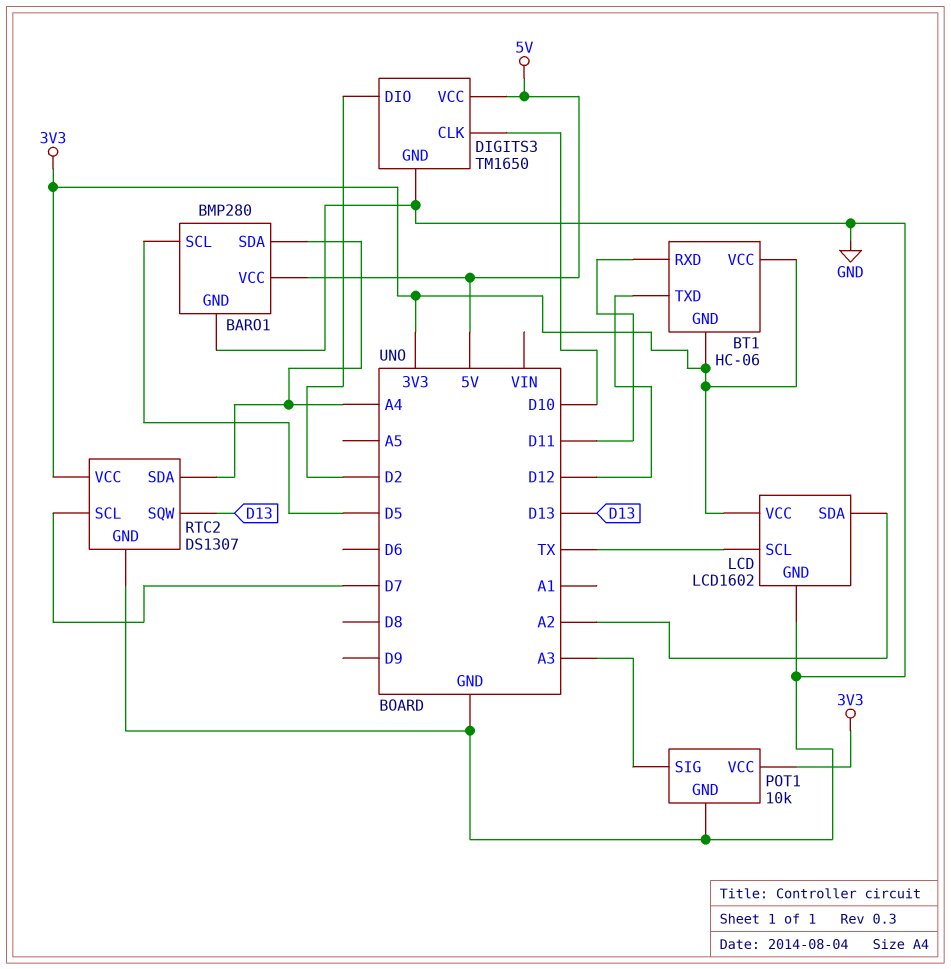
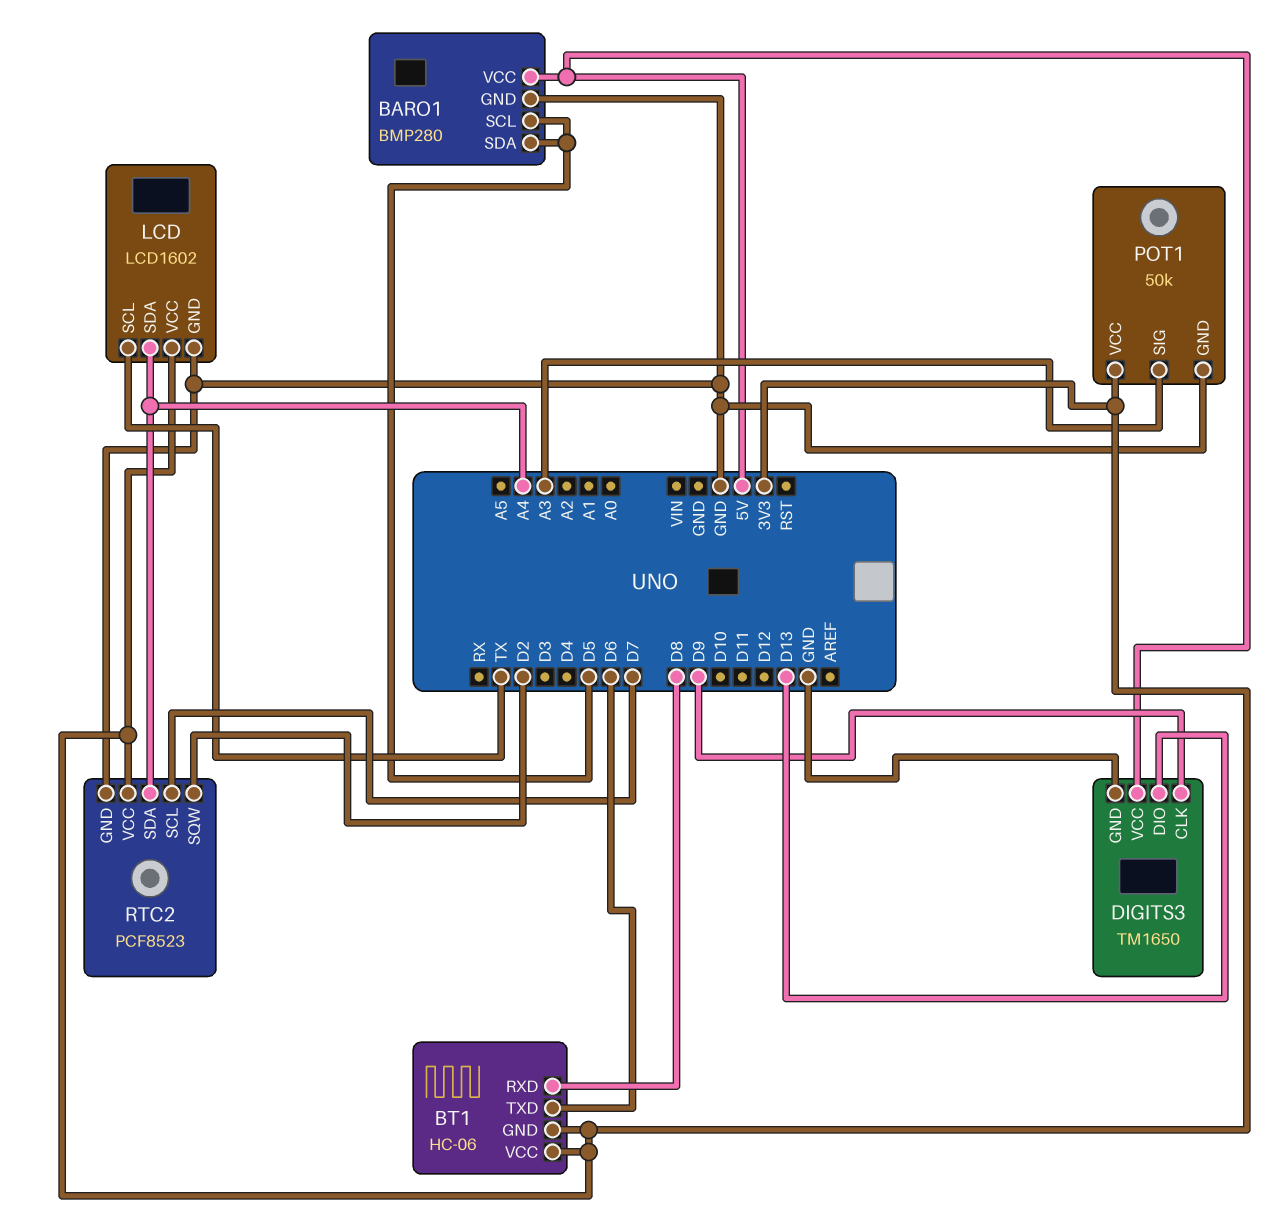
BARO1 pin SDA: A4 -> D5
BT1 pin RXD: D11 -> D8
BT1 pin TXD: D12 -> D6
DIGITS3 pin CLK: D10 -> D9
DIGITS3 pin DIO: D2 -> D13
LCD pin SDA: A2 -> A4
POT1: 10k -> 50k
RTC2: DS1307 -> PCF8523
RTC2 pin SQW: D13 -> D2

